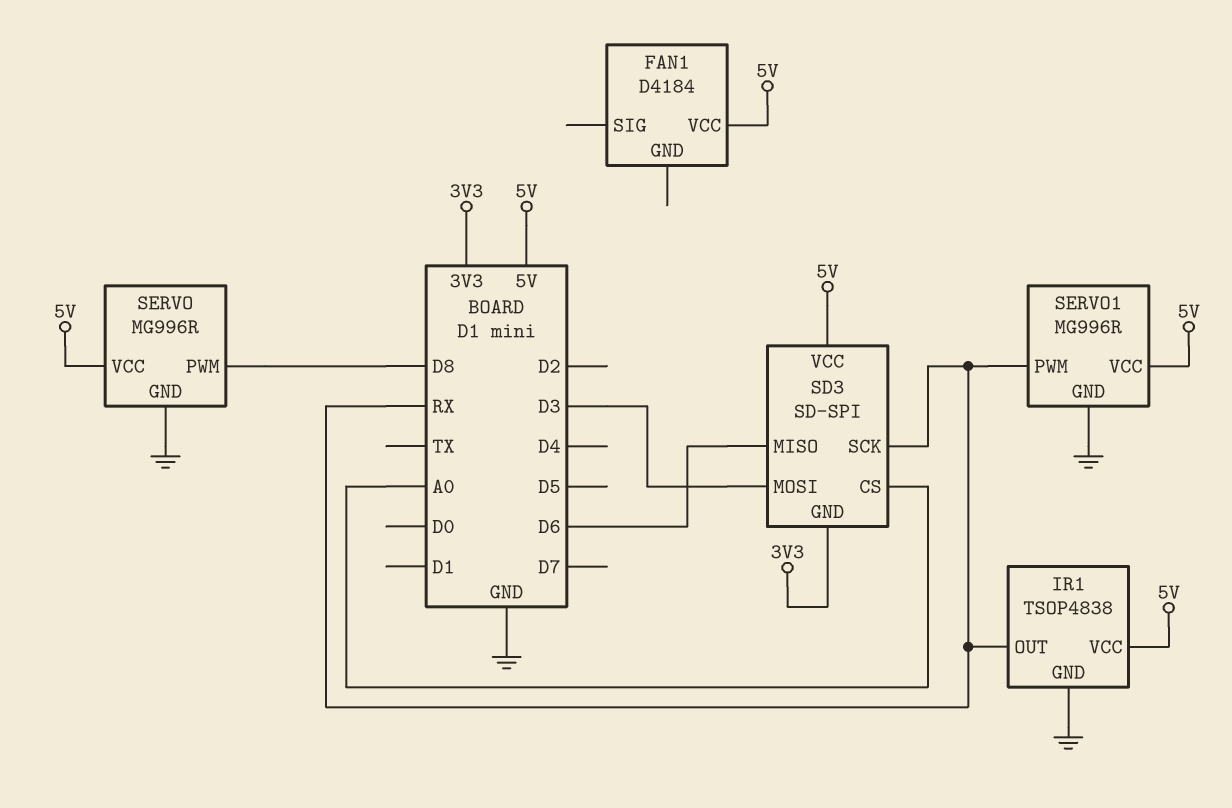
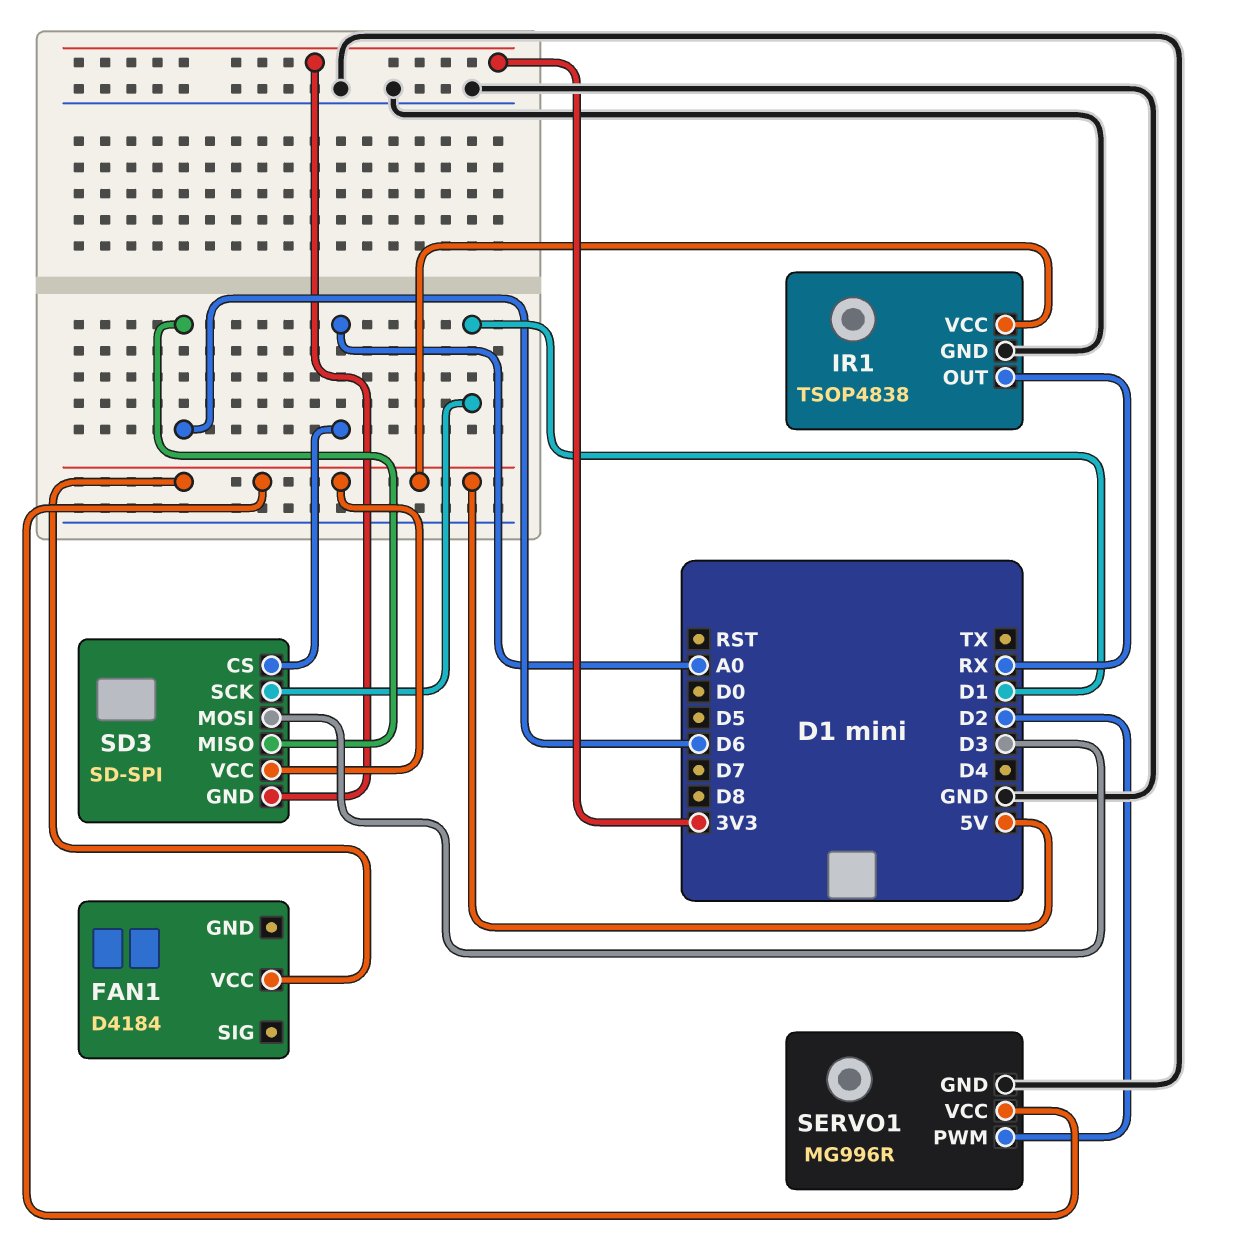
SD3 pin SCK: RX -> D1
SERVO: MG996R -> none
SERVO pin GND: GND -> none
SERVO pin PWM: D8 -> none
SERVO pin VCC: 5V -> none
SERVO1 pin PWM: RX -> D2

